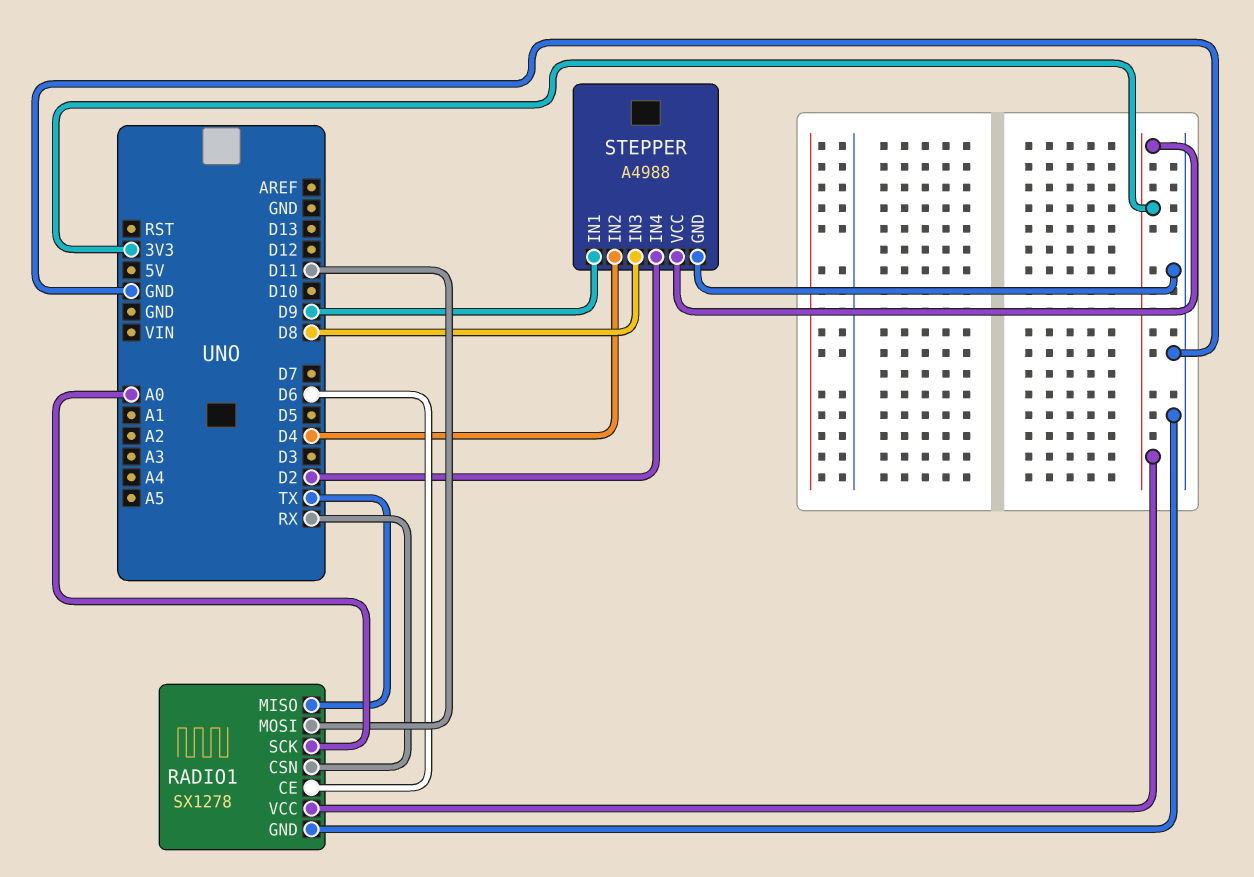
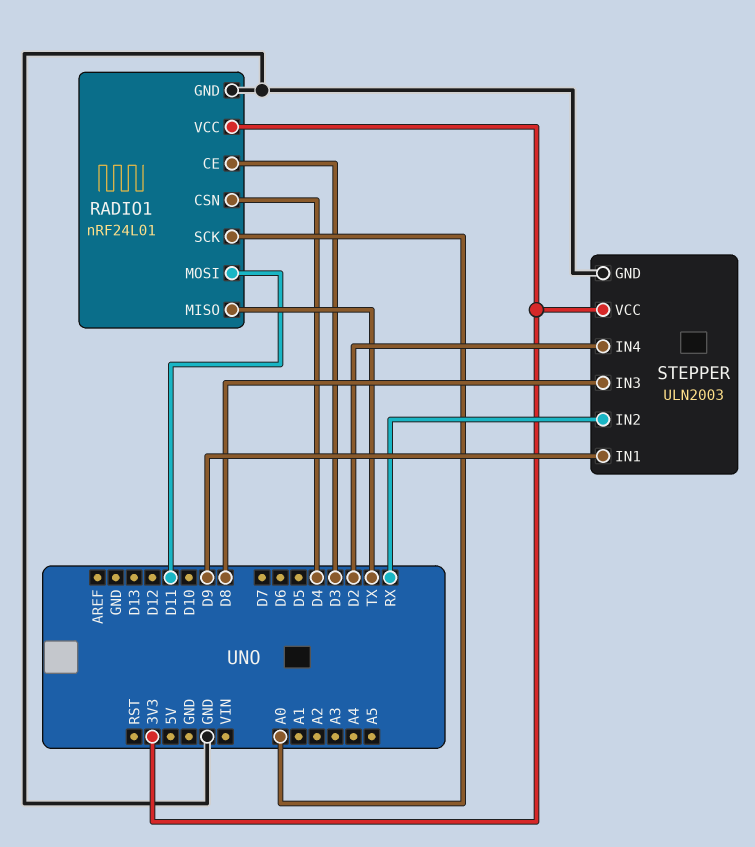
RADIO1: SX1278 -> nRF24L01
RADIO1 pin CE: D6 -> D3
RADIO1 pin CSN: RX -> D4
STEPPER: A4988 -> ULN2003
STEPPER pin IN2: D4 -> RX

